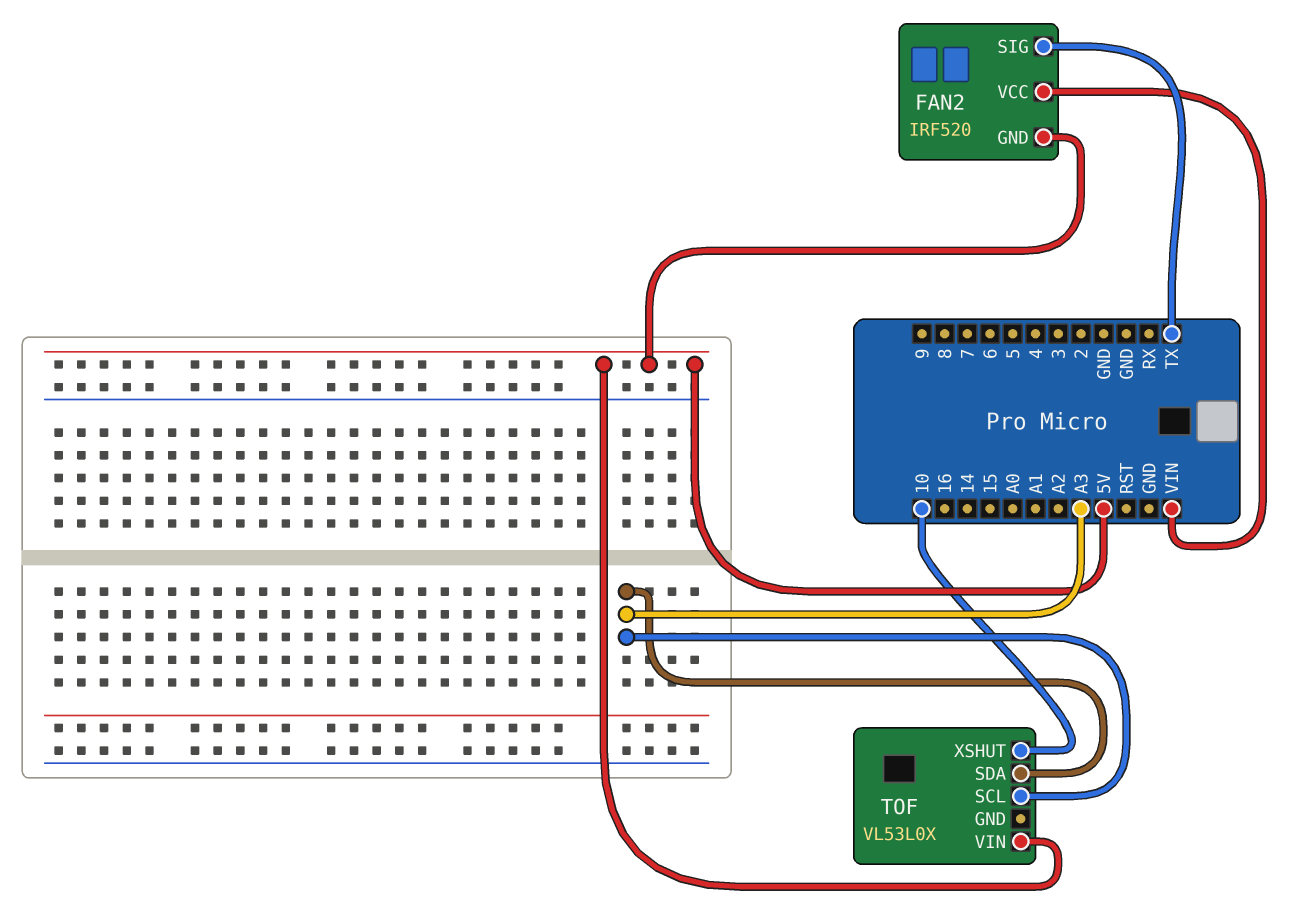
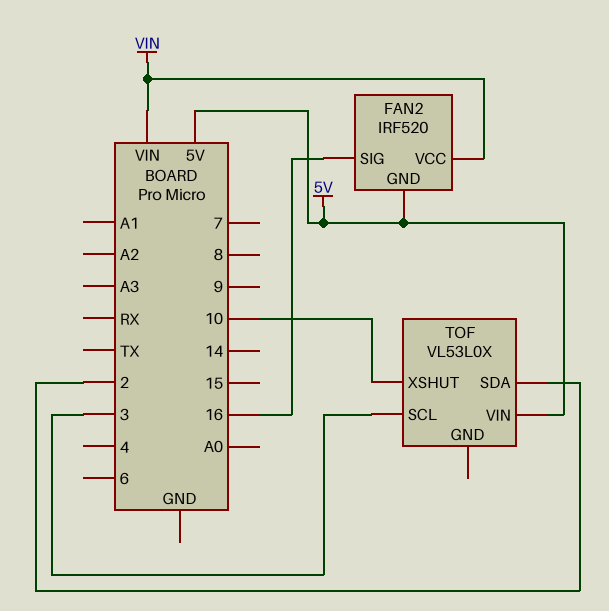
FAN2 pin SIG: TX -> 16
TOF pin SCL: A3 -> 3
TOF pin SDA: A3 -> 2

